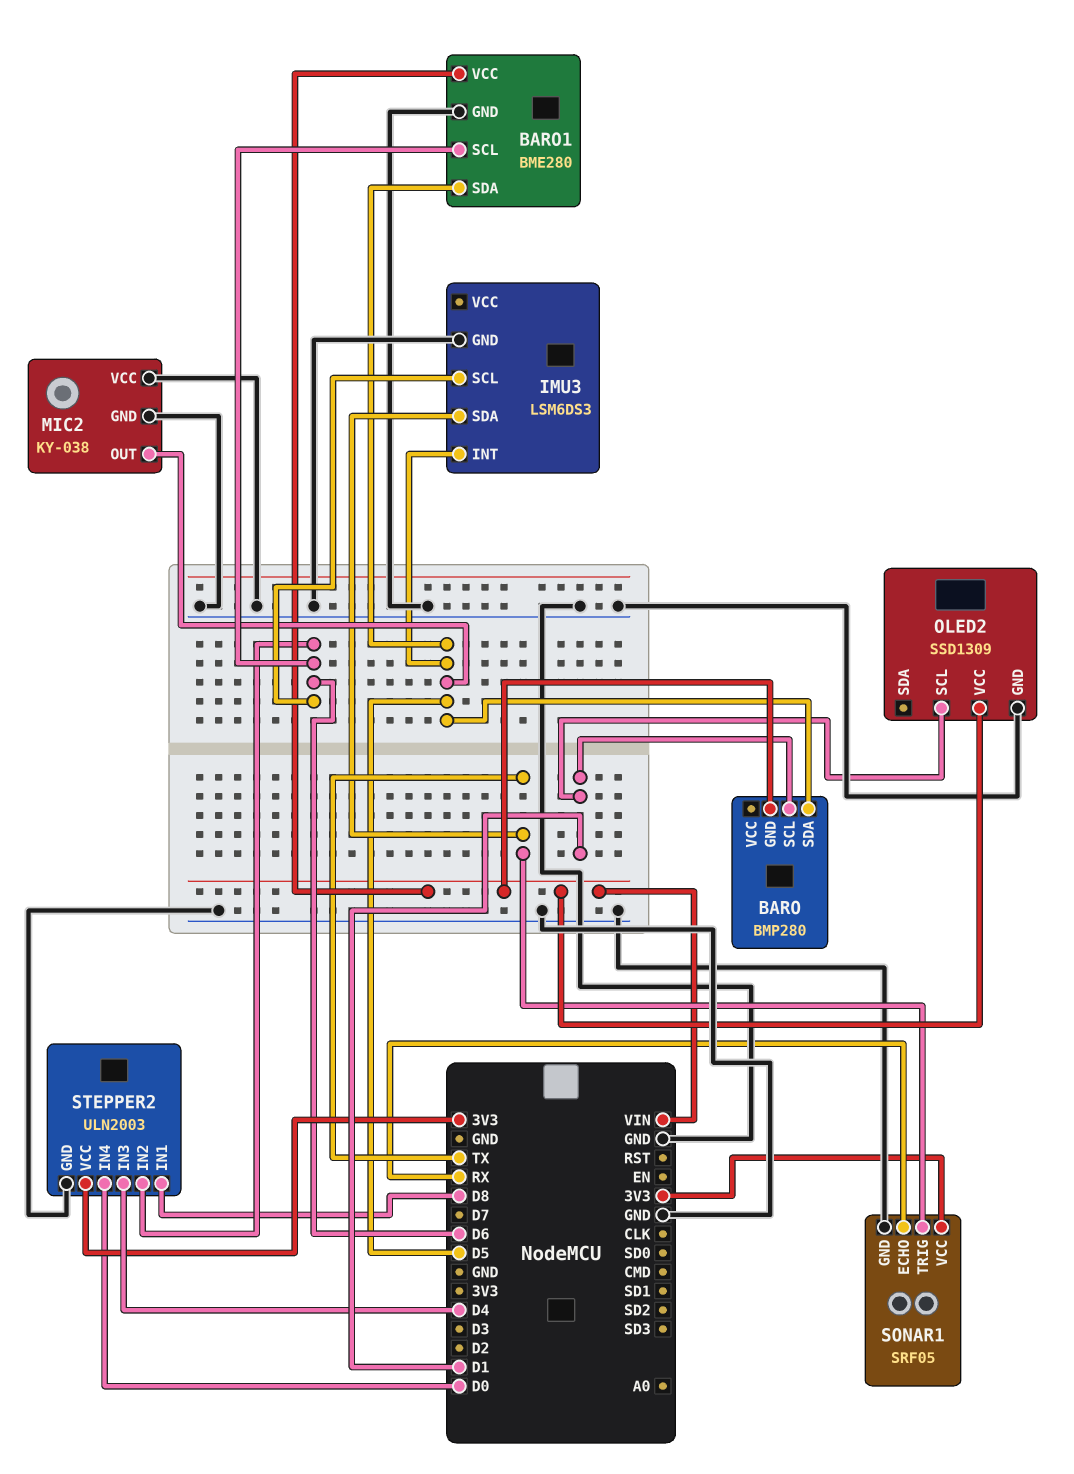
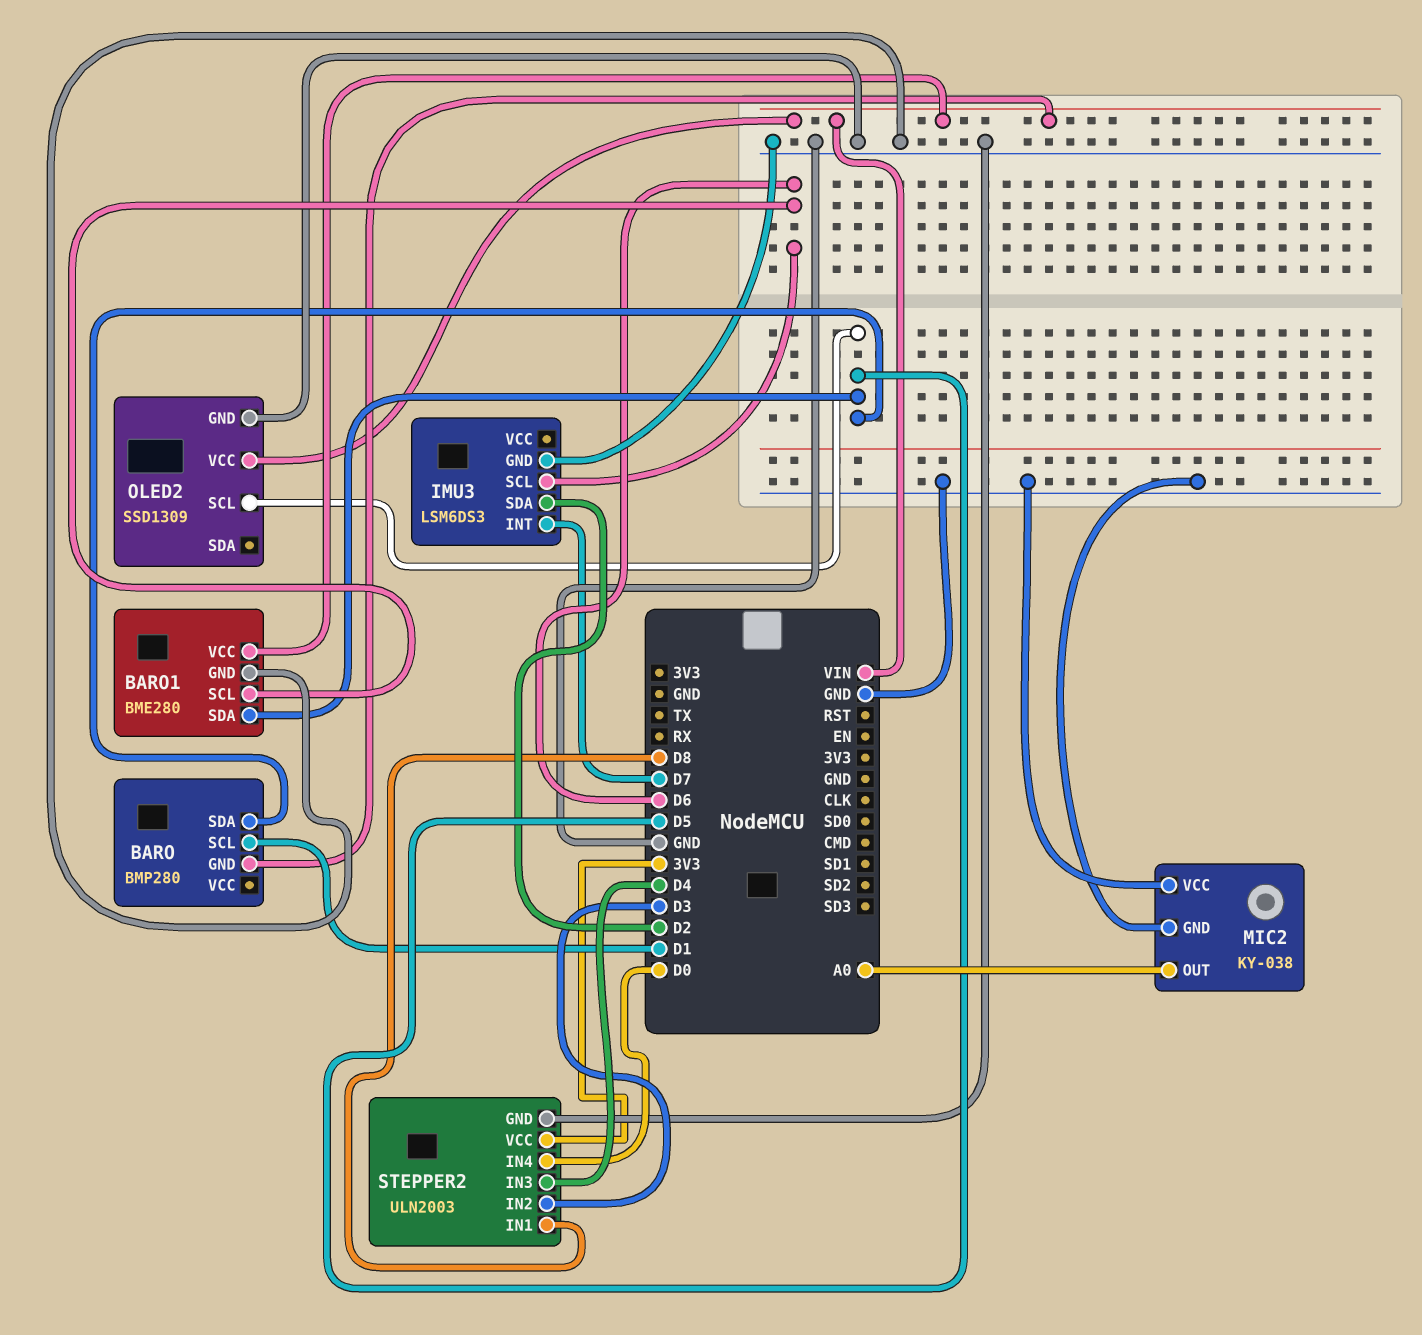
IMU3 pin INT: D5 -> D7
IMU3 pin SDA: TX -> D2
MIC2 pin OUT: D5 -> A0
OLED2 pin SCL: D1 -> D5
SONAR1: SRF05 -> none
SONAR1 pin ECHO: RX -> none
SONAR1 pin GND: GND -> none
SONAR1 pin TRIG: TX -> none
SONAR1 pin VCC: 3V3 -> none
STEPPER2 pin IN2: D6 -> D3

